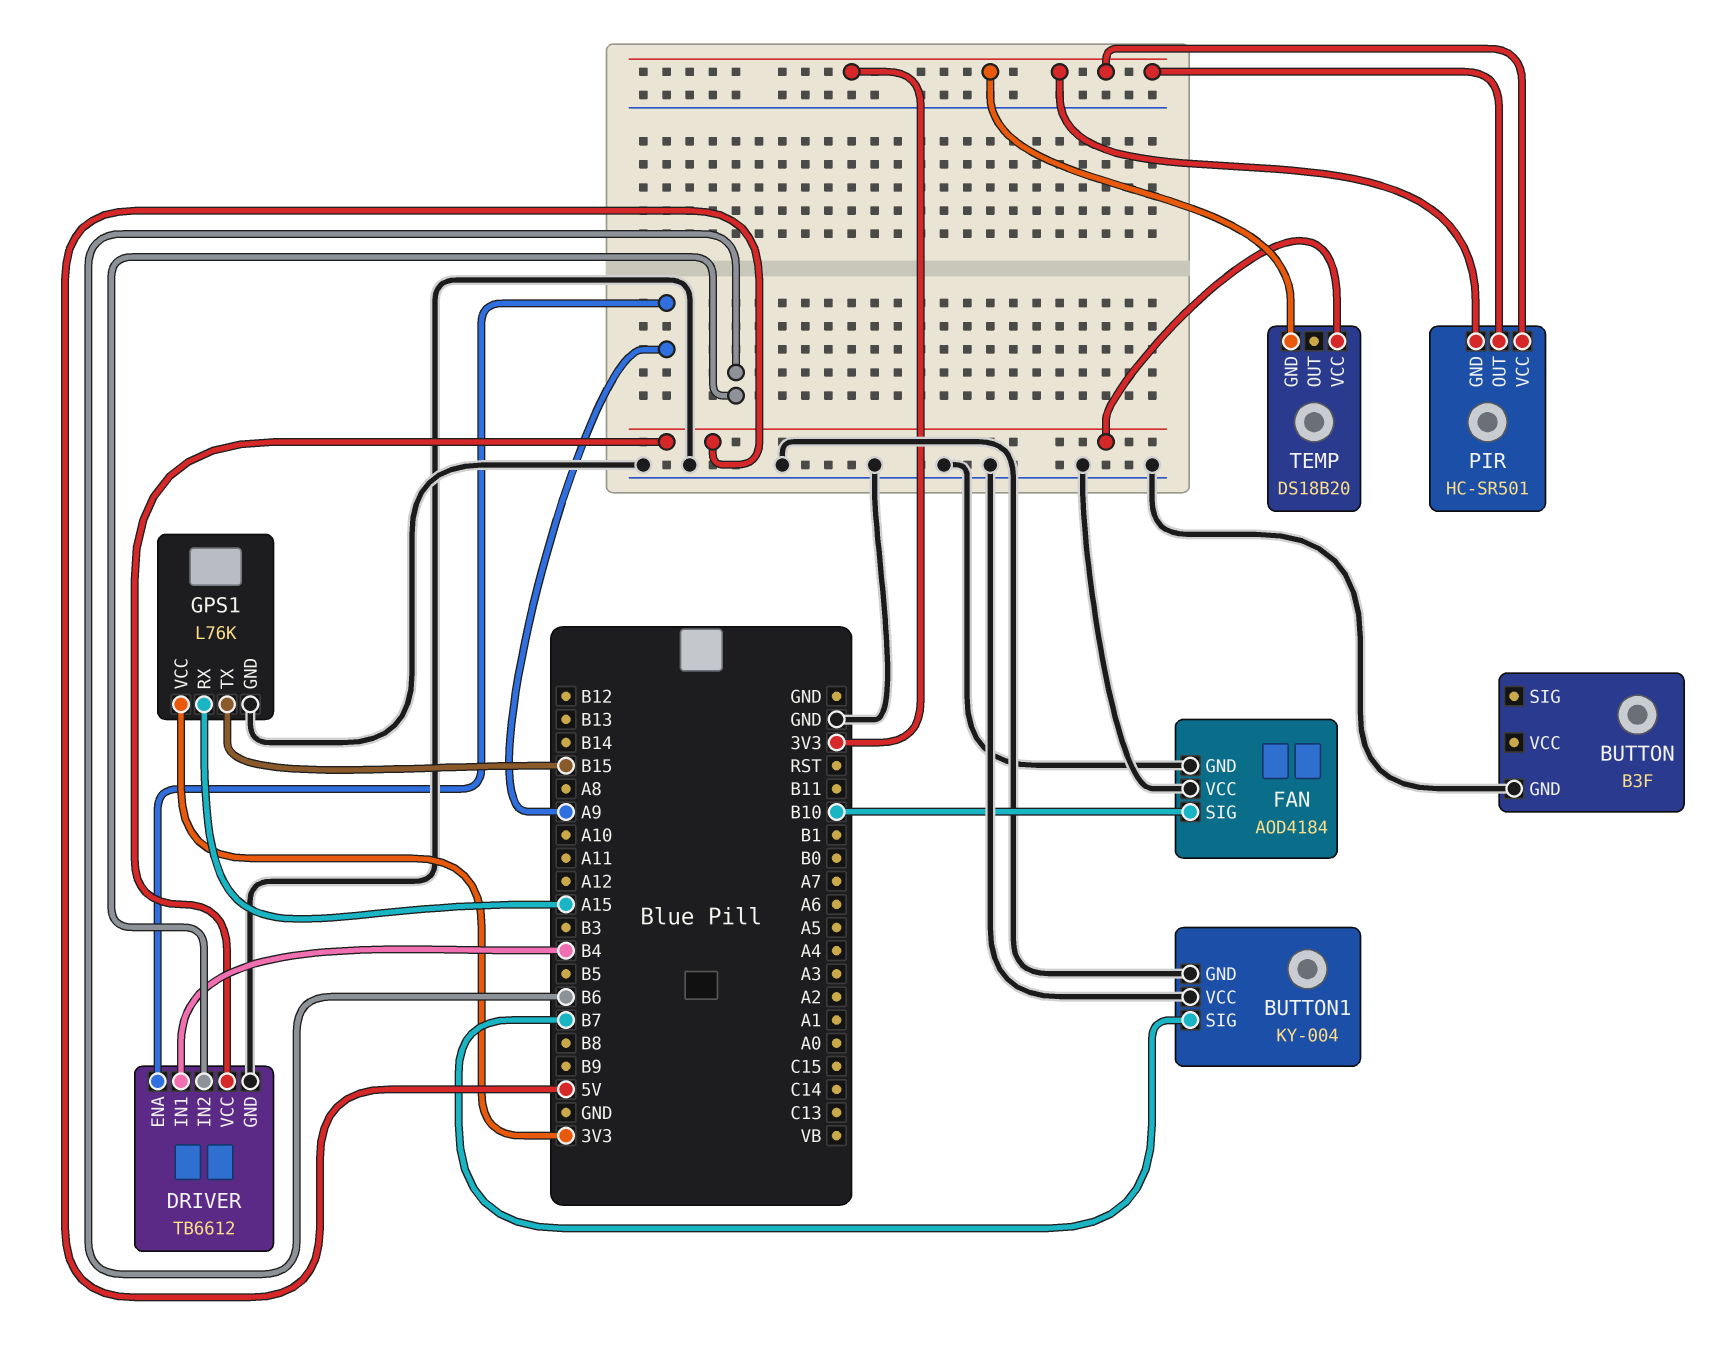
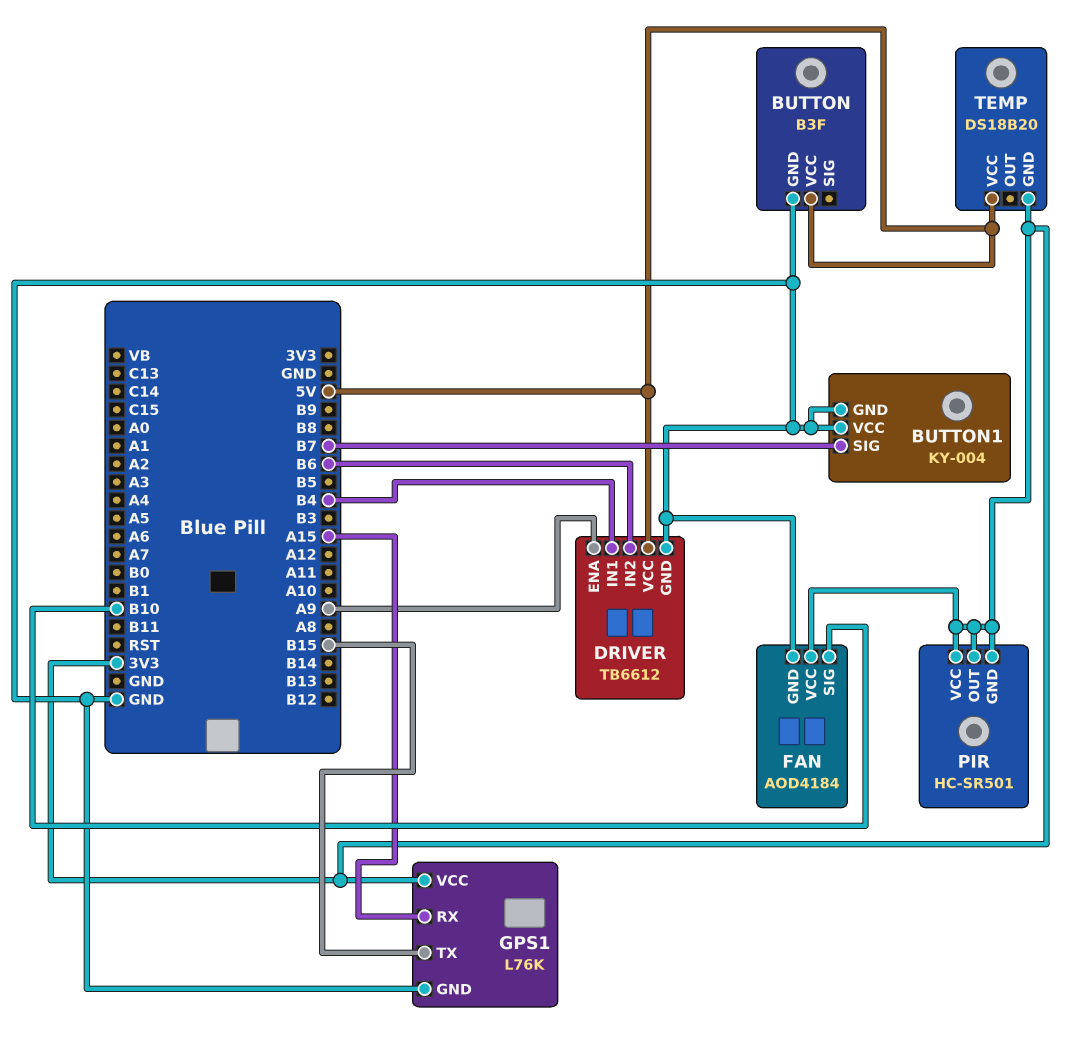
BUTTON pin VCC: none -> 5V
FAN pin VCC: GND -> 3V3

